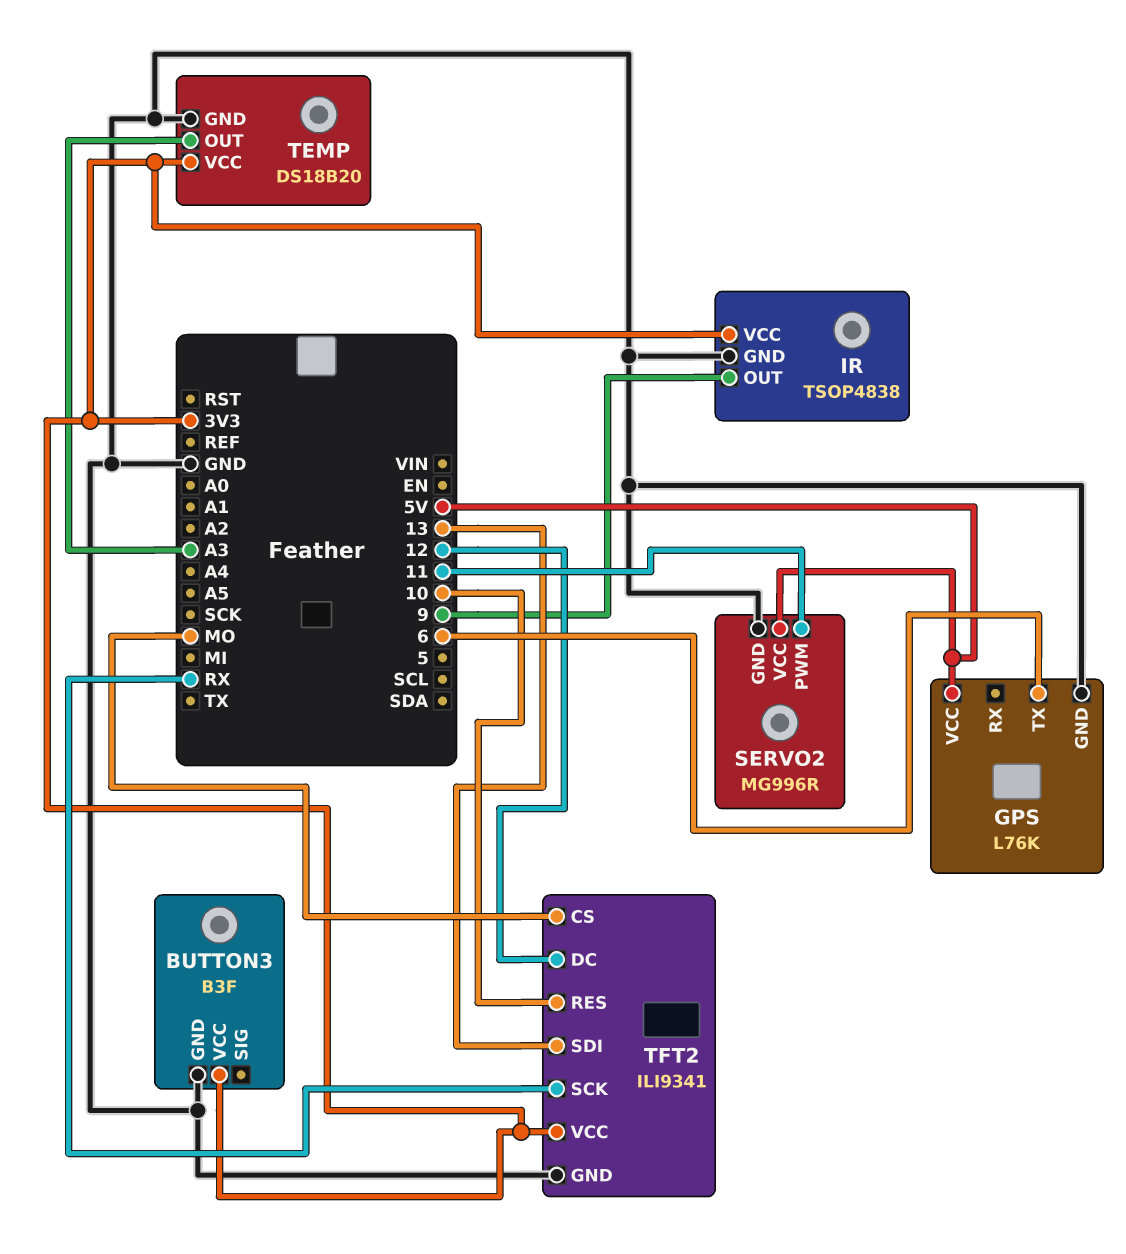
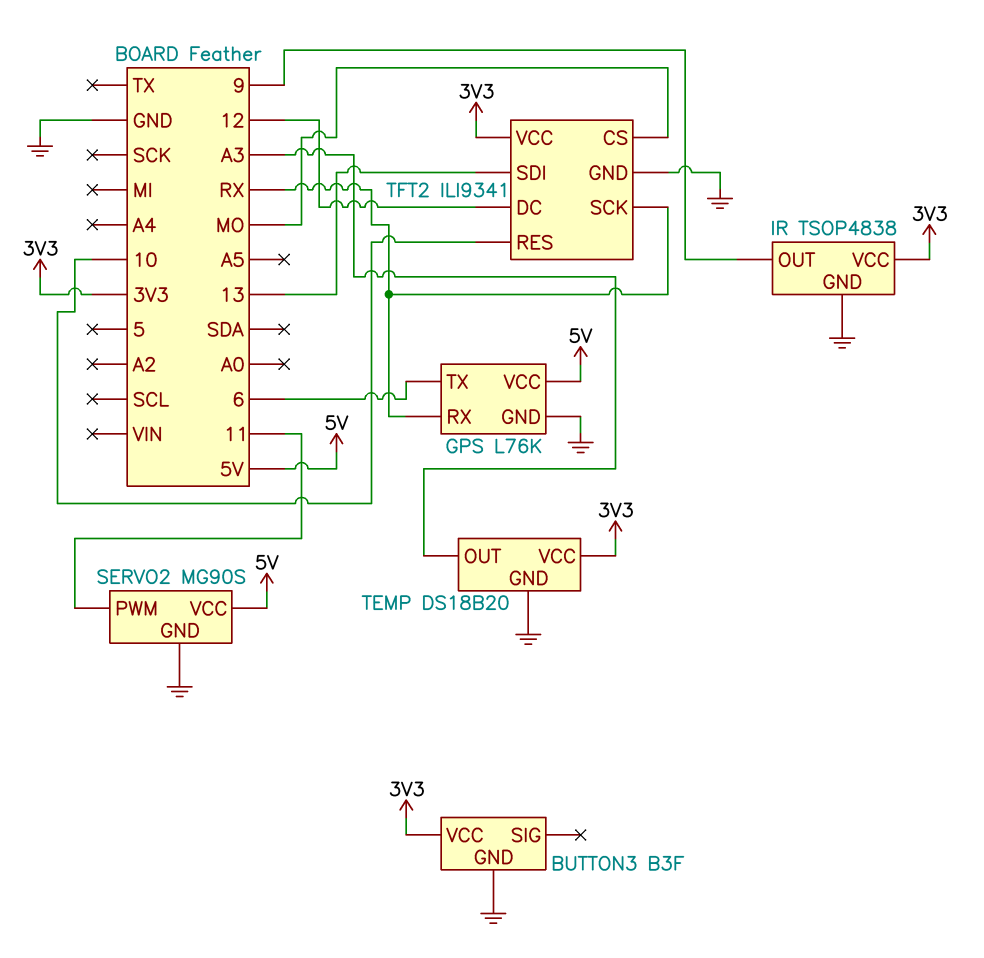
GPS pin RX: none -> RX
SERVO2: MG996R -> MG90S

